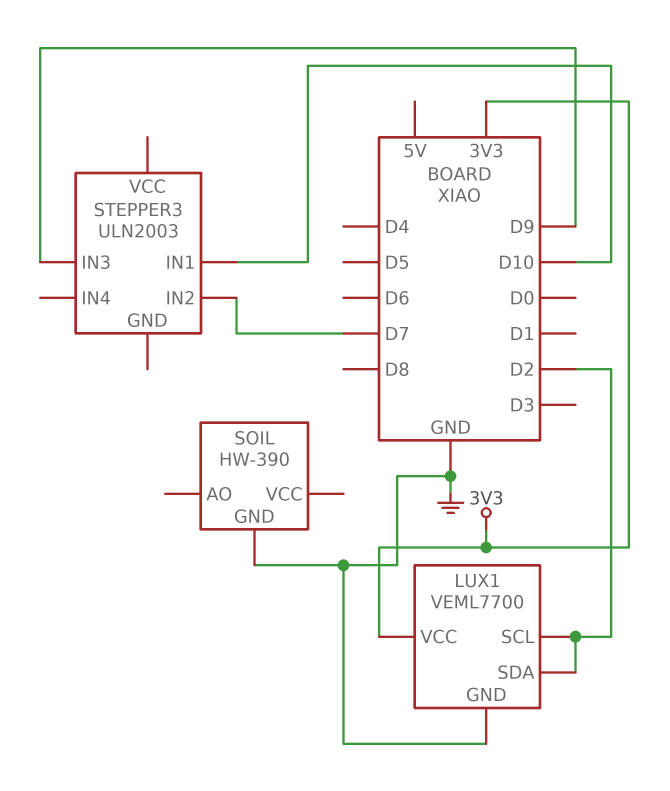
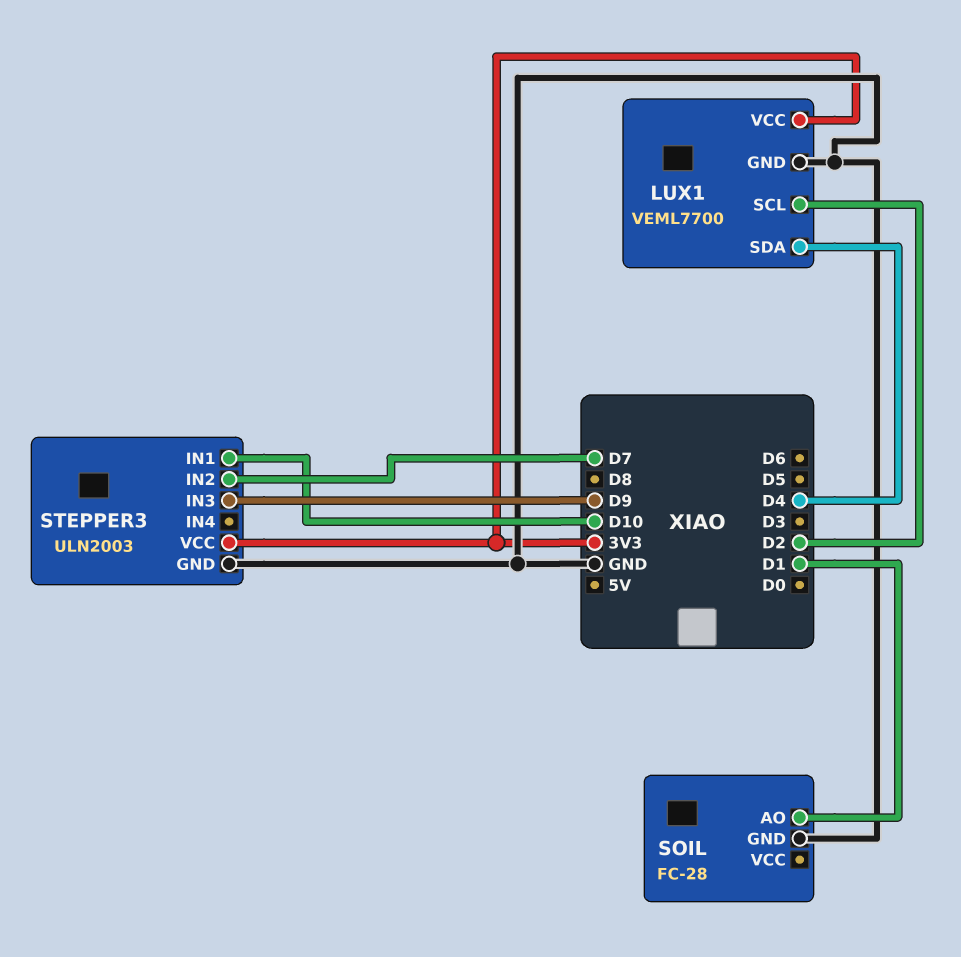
LUX1 pin SDA: D2 -> D4
SOIL: HW-390 -> FC-28
SOIL pin AO: none -> D1
STEPPER3 pin GND: none -> GND
STEPPER3 pin VCC: none -> 3V3

